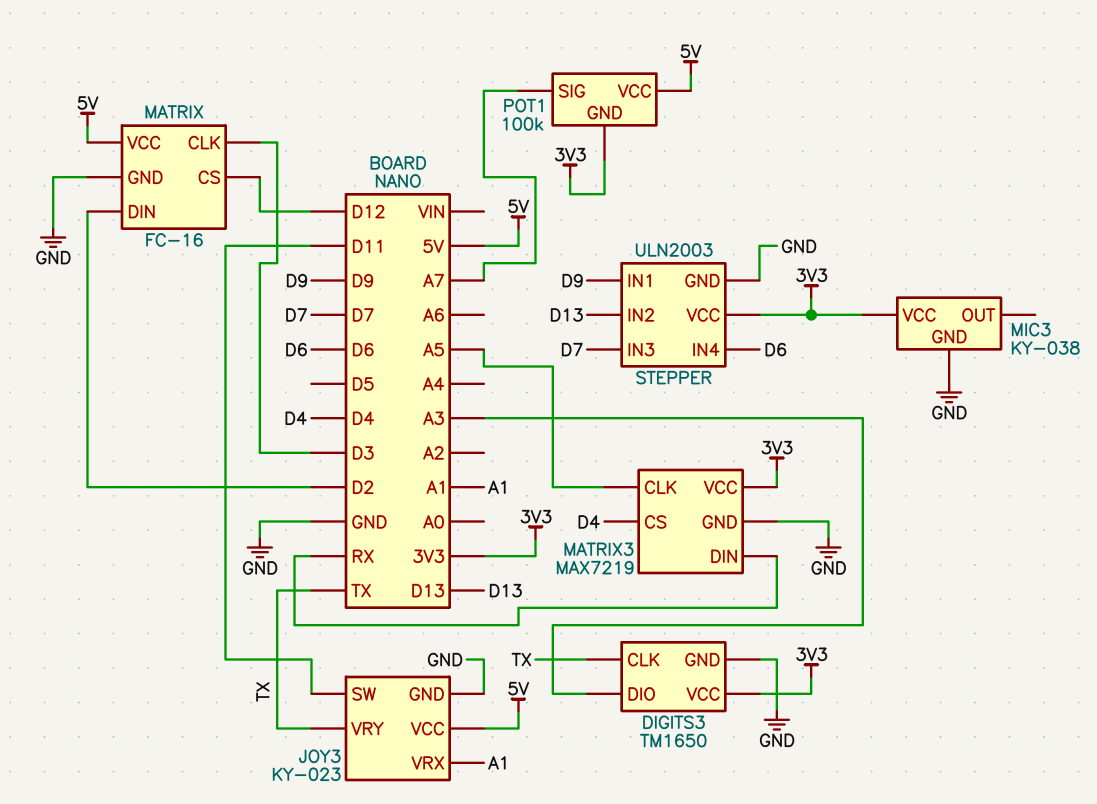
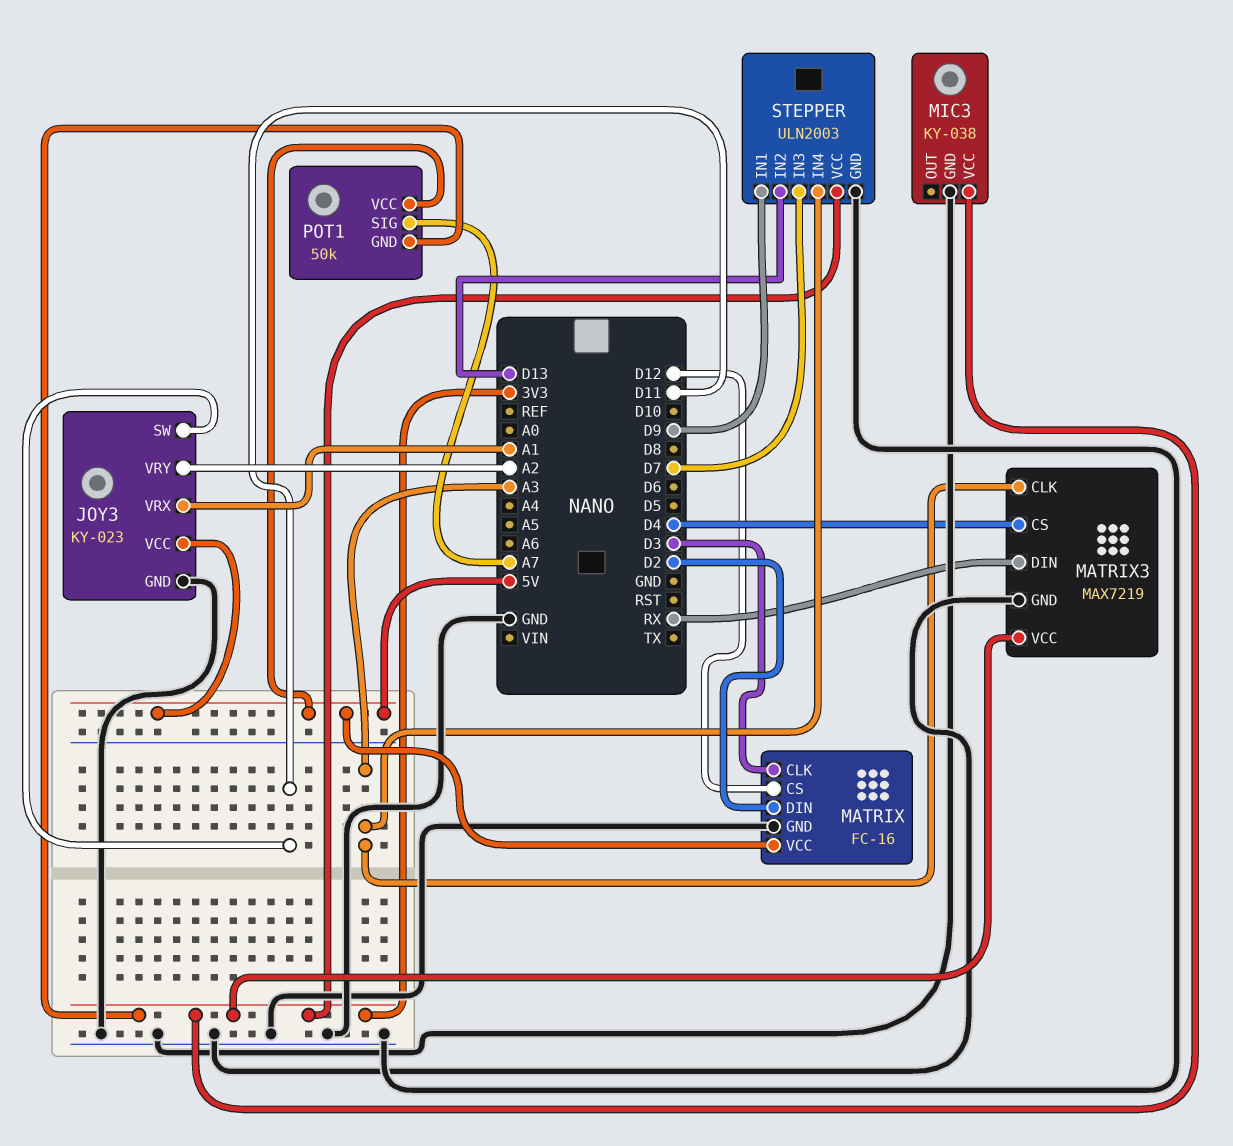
DIGITS3: TM1650 -> none
DIGITS3 pin CLK: TX -> none
DIGITS3 pin DIO: A3 -> none
DIGITS3 pin GND: GND -> none
DIGITS3 pin VCC: 3V3 -> none
JOY3 pin VRY: TX -> A2
MATRIX3 pin CLK: A5 -> A3
POT1: 100k -> 50k
STEPPER pin IN4: D6 -> A3

